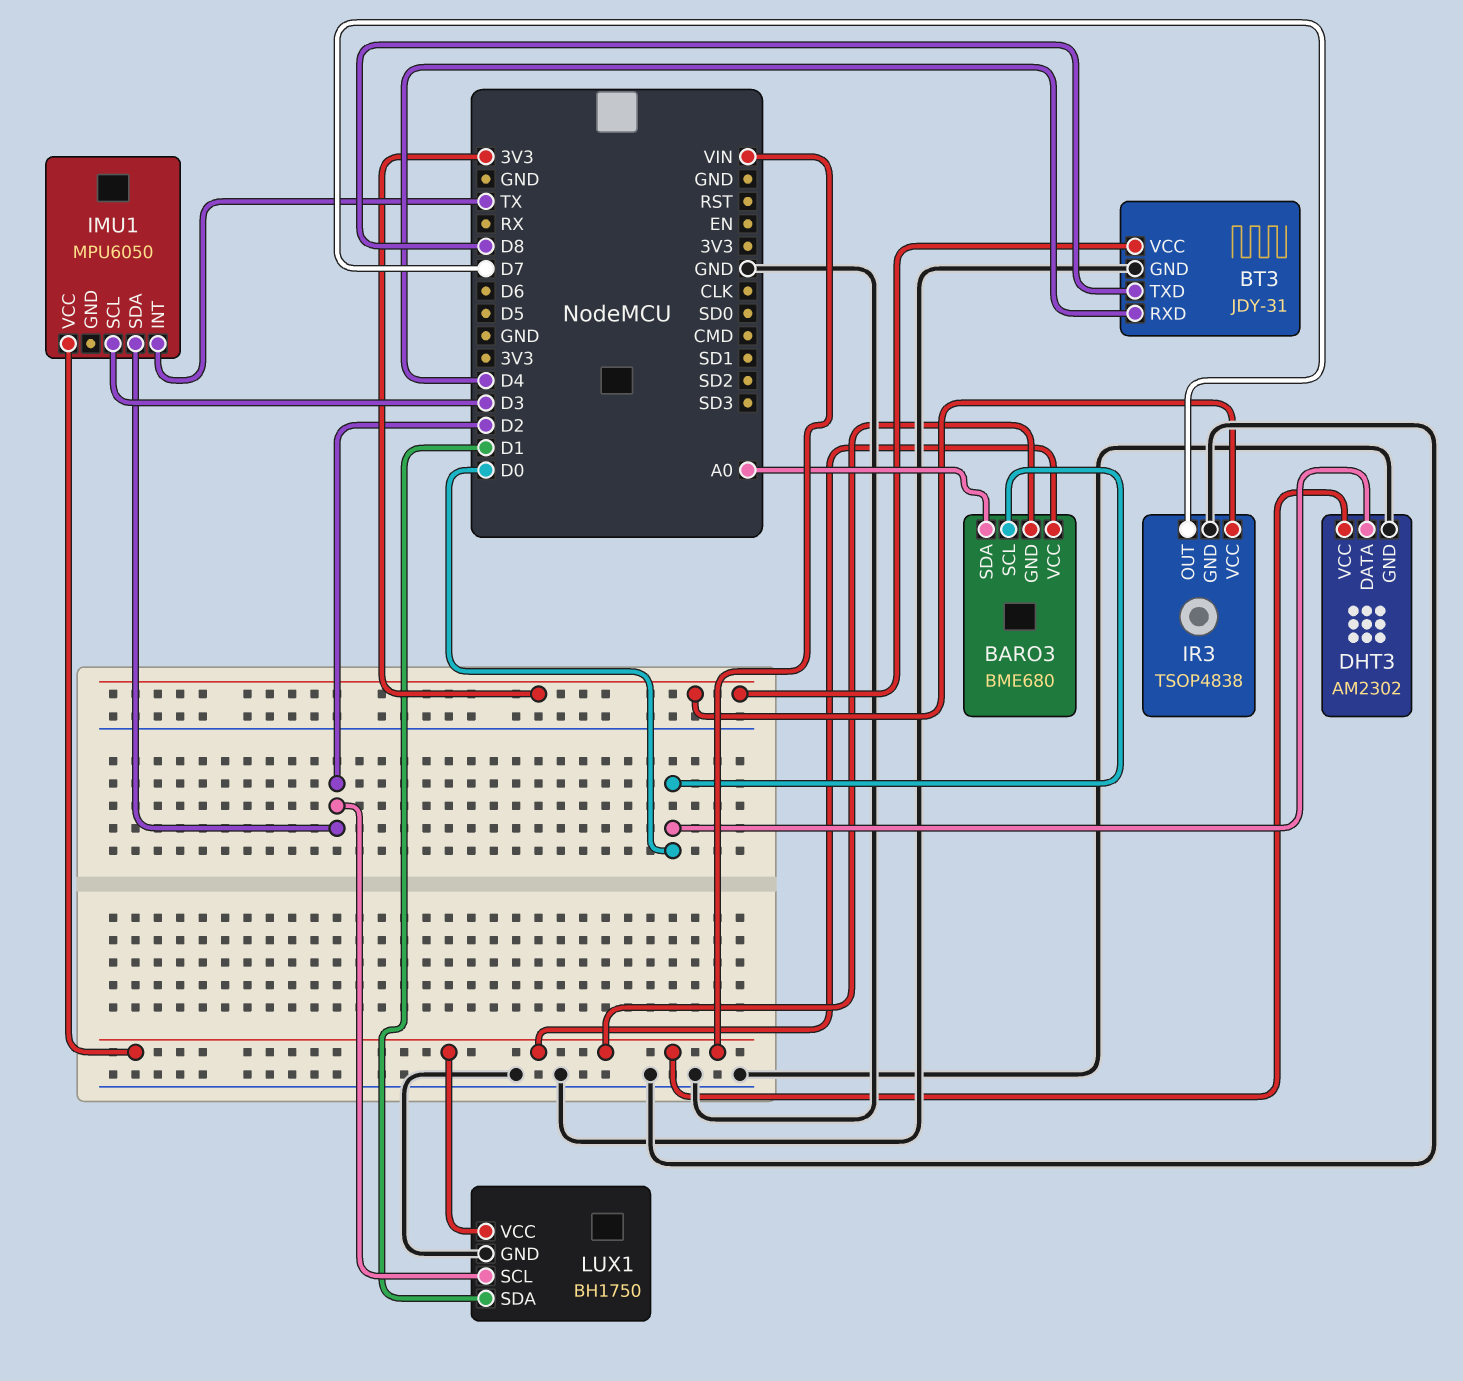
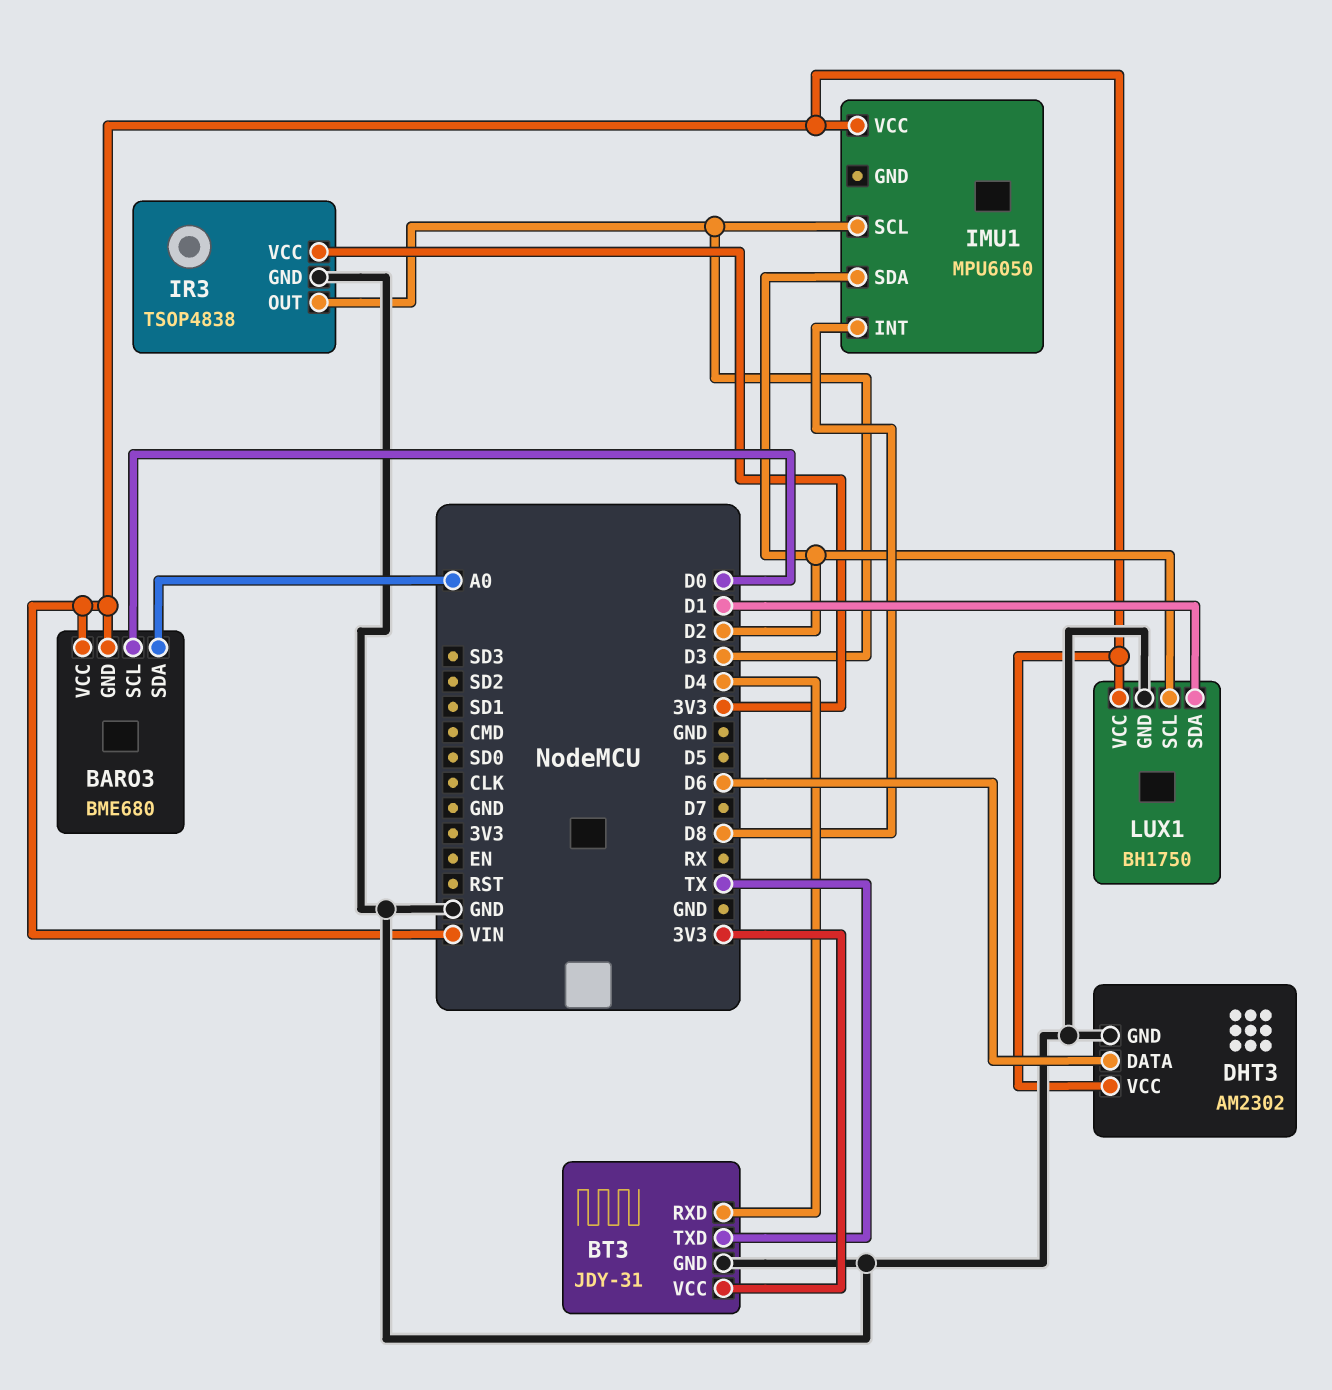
BT3 pin TXD: D8 -> TX
DHT3 pin DATA: D0 -> D6
IMU1 pin INT: TX -> D8
IR3 pin OUT: D7 -> D3

